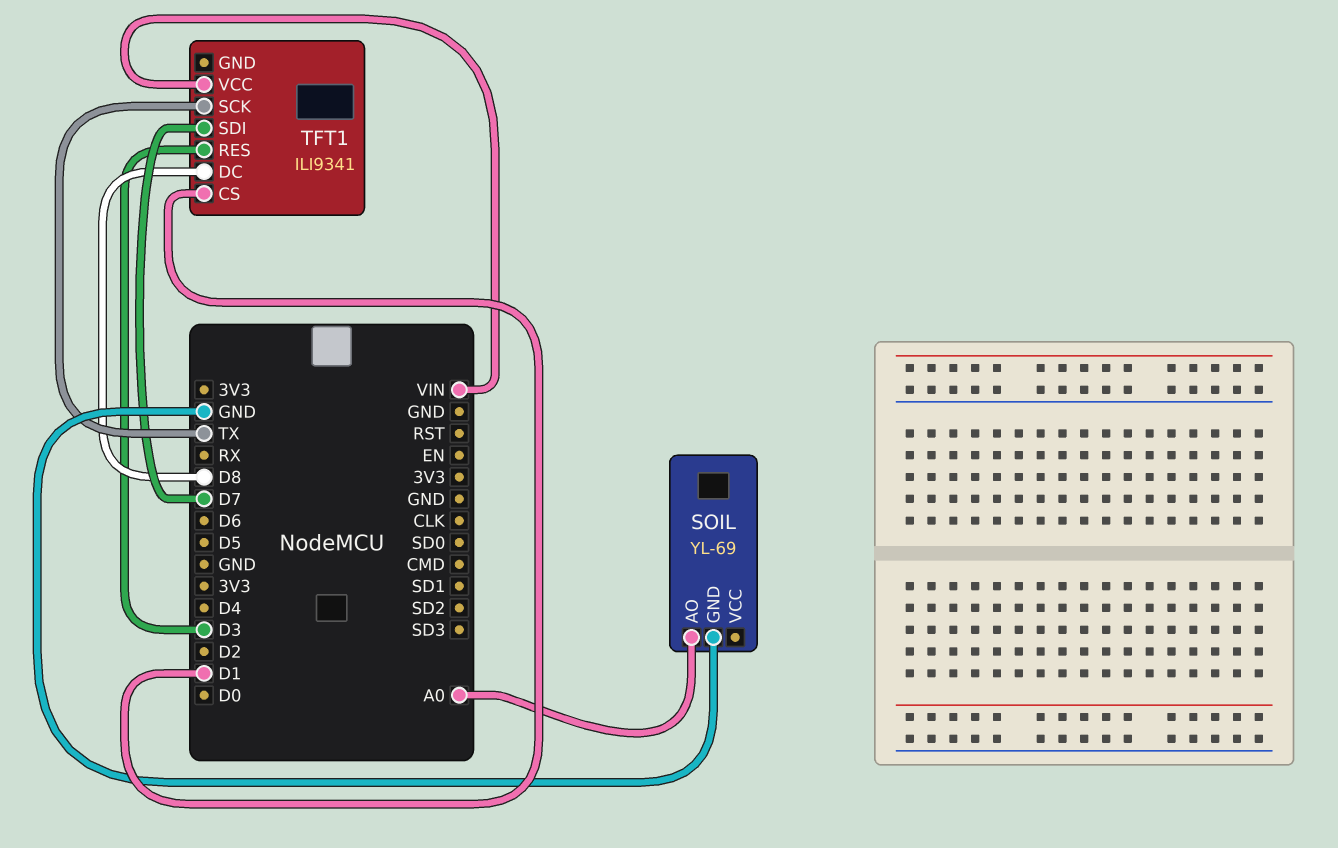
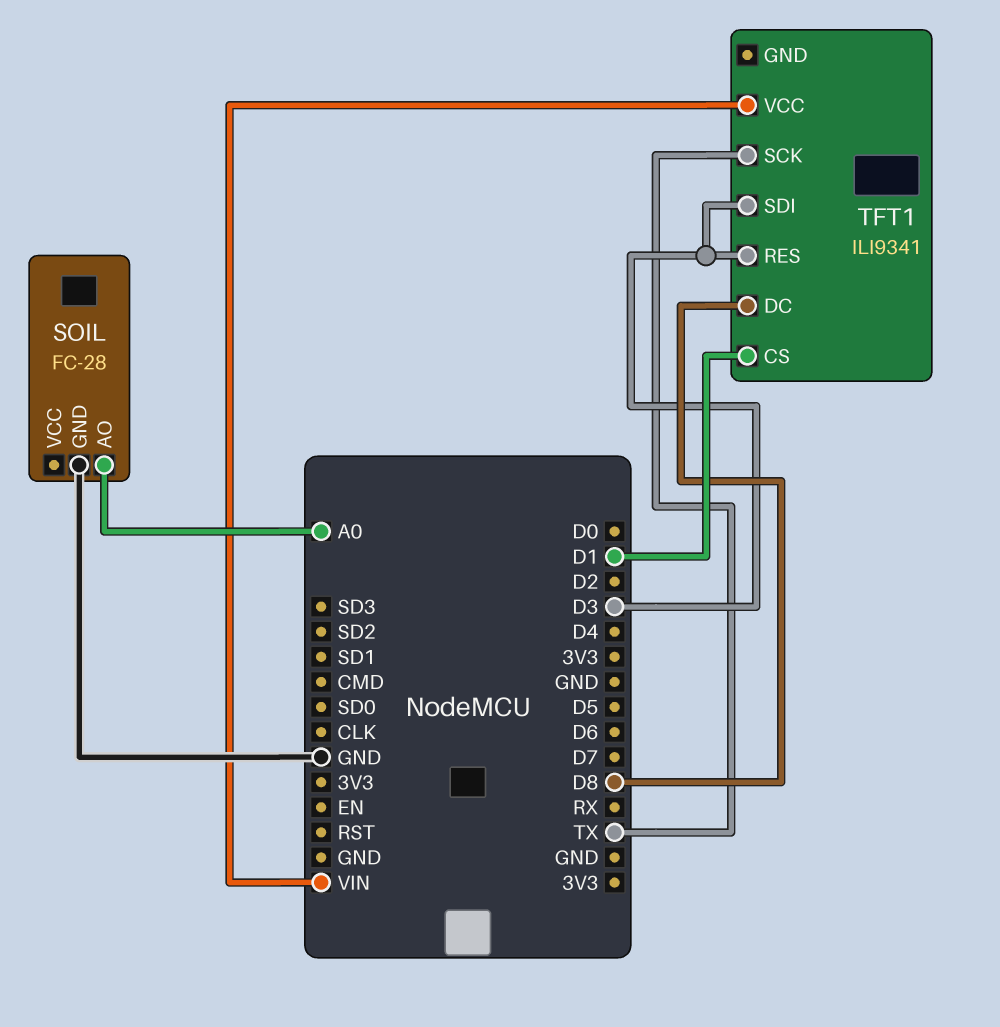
SOIL: YL-69 -> FC-28
TFT1 pin SDI: D7 -> D3

